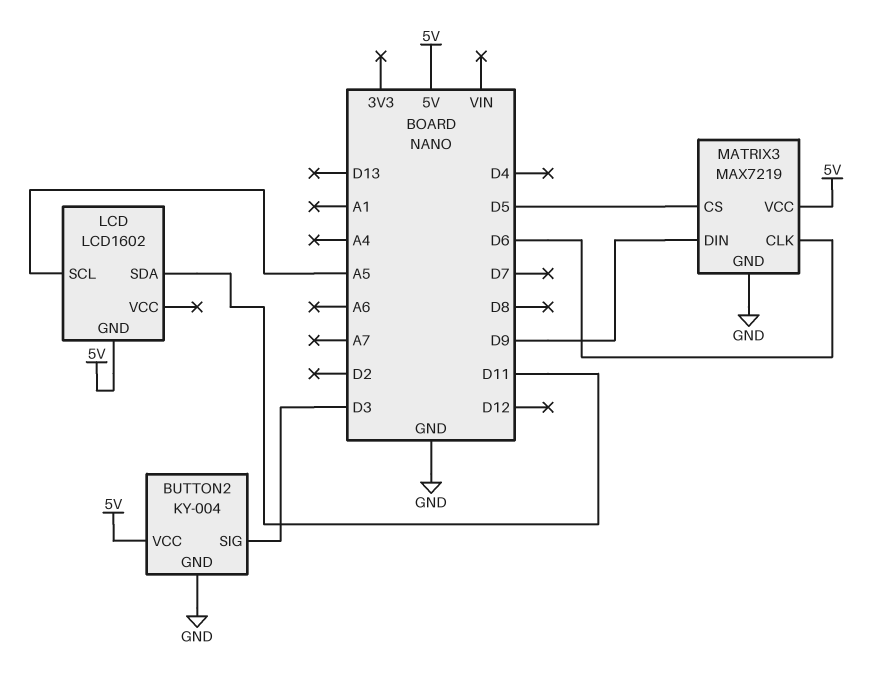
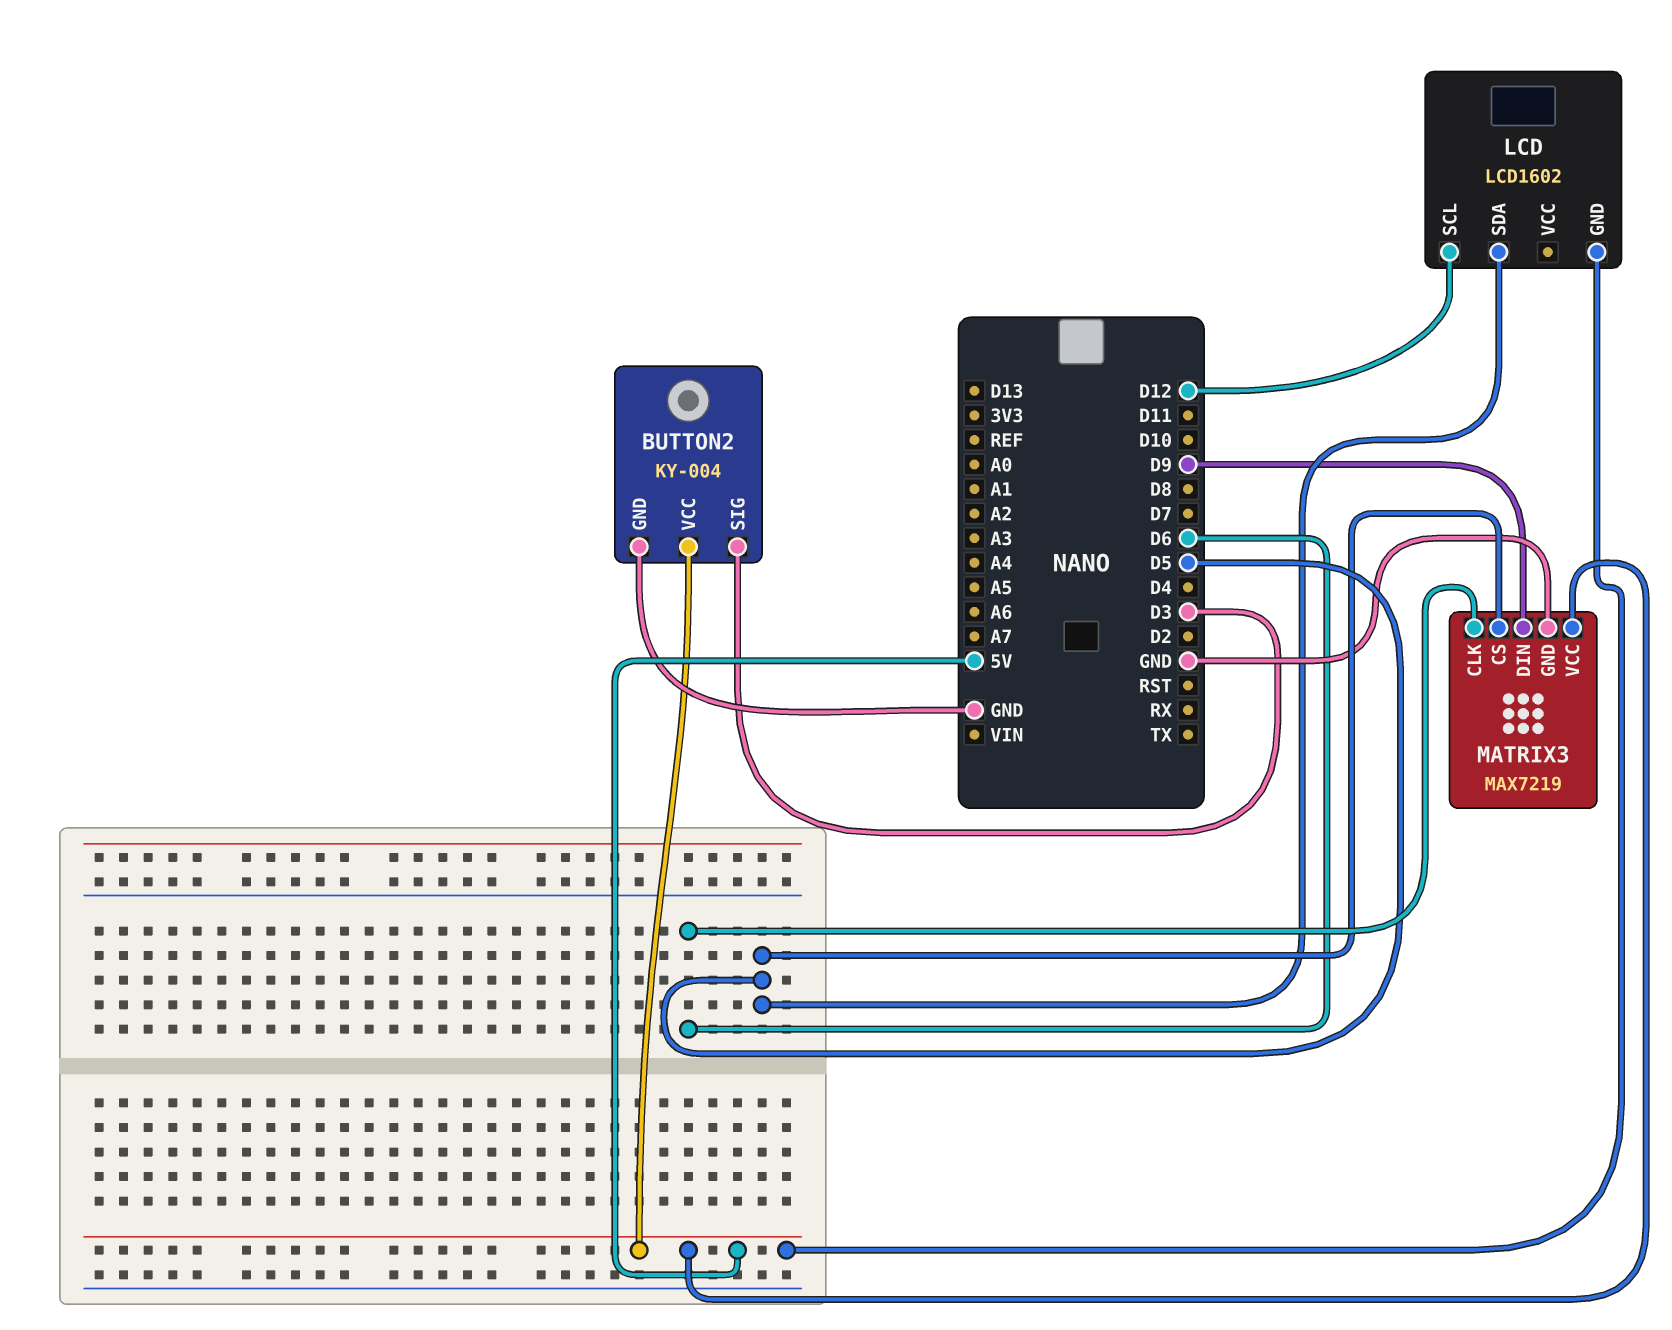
LCD pin SCL: A5 -> D12
LCD pin SDA: D11 -> D5

